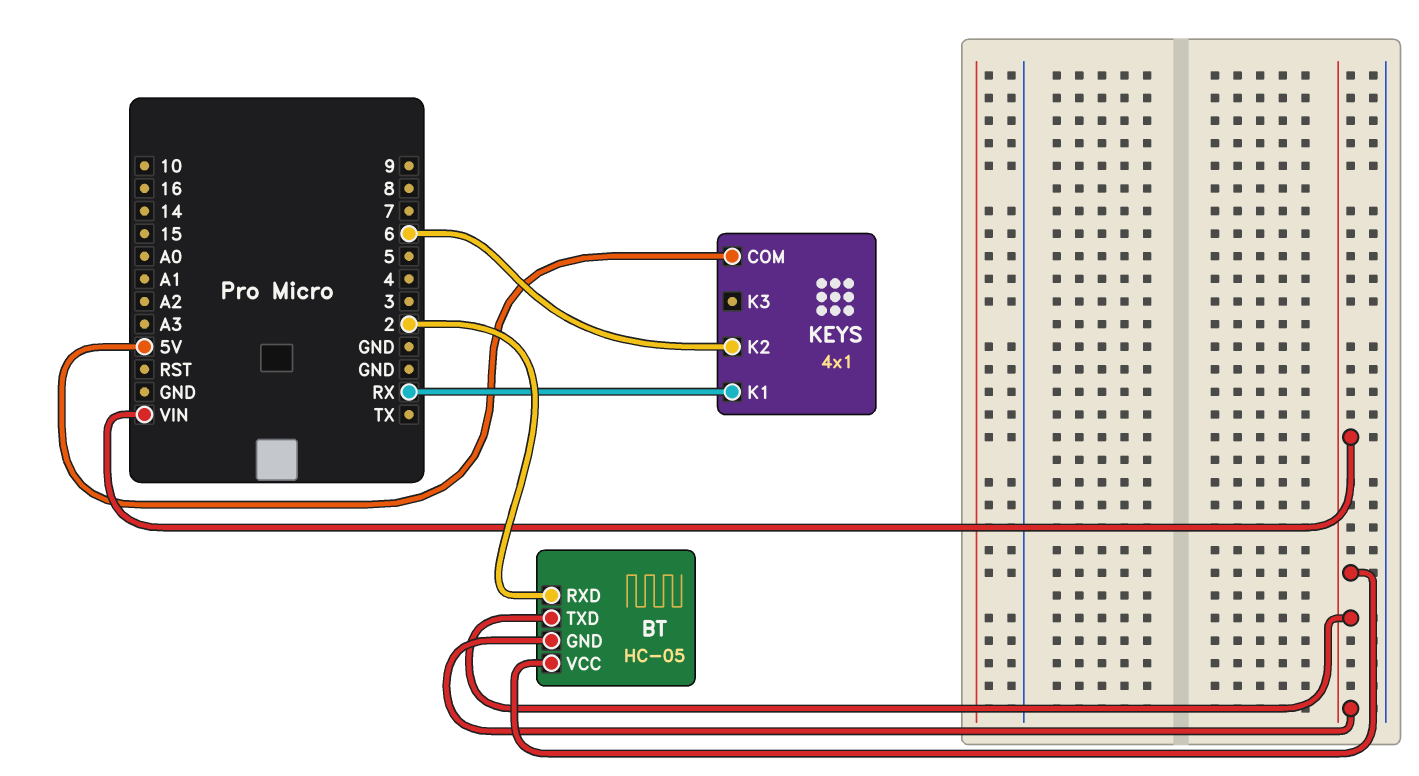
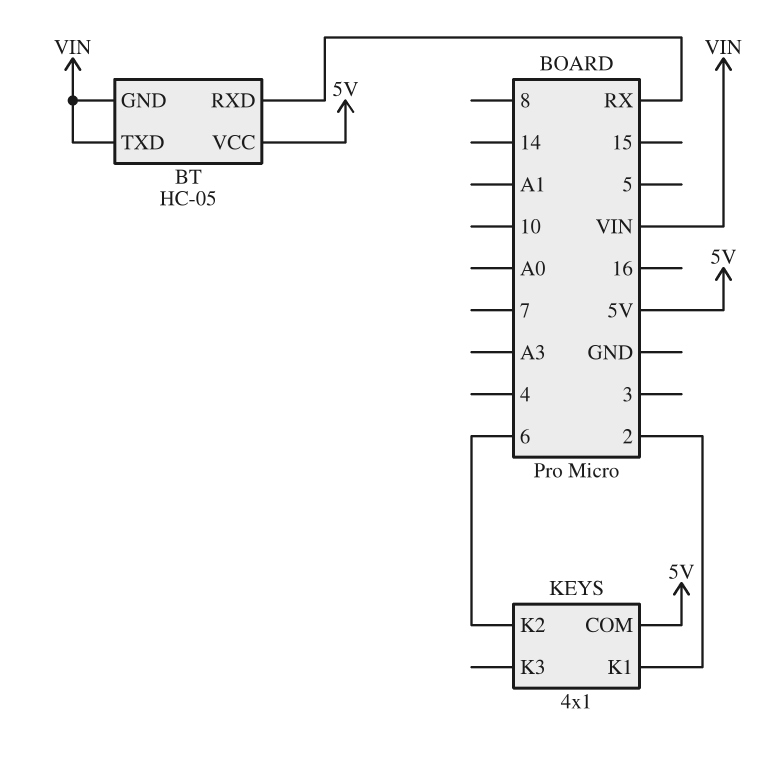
BT pin RXD: 2 -> RX
BT pin VCC: VIN -> 5V
KEYS pin K1: RX -> 2

